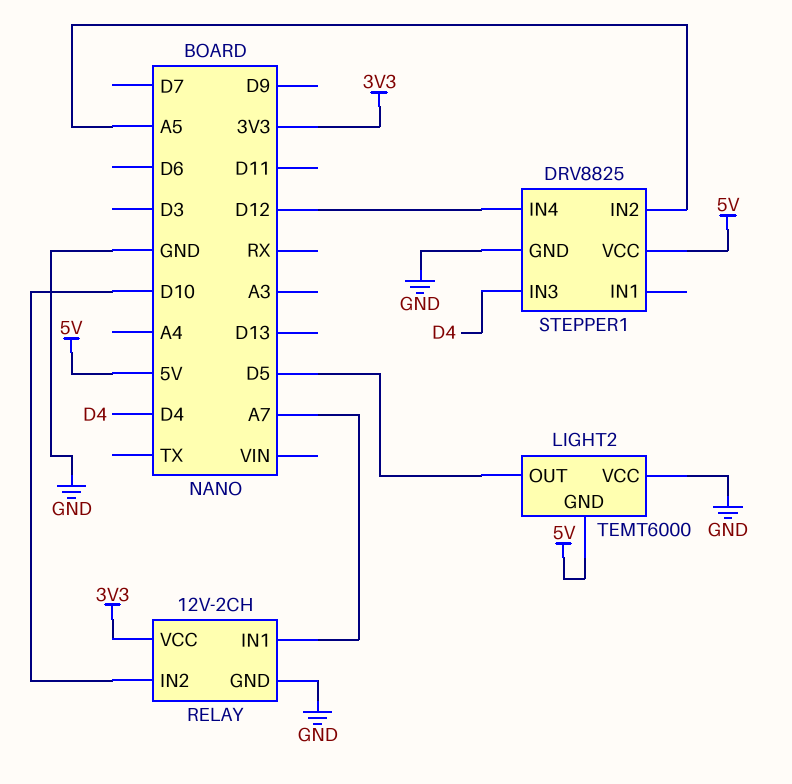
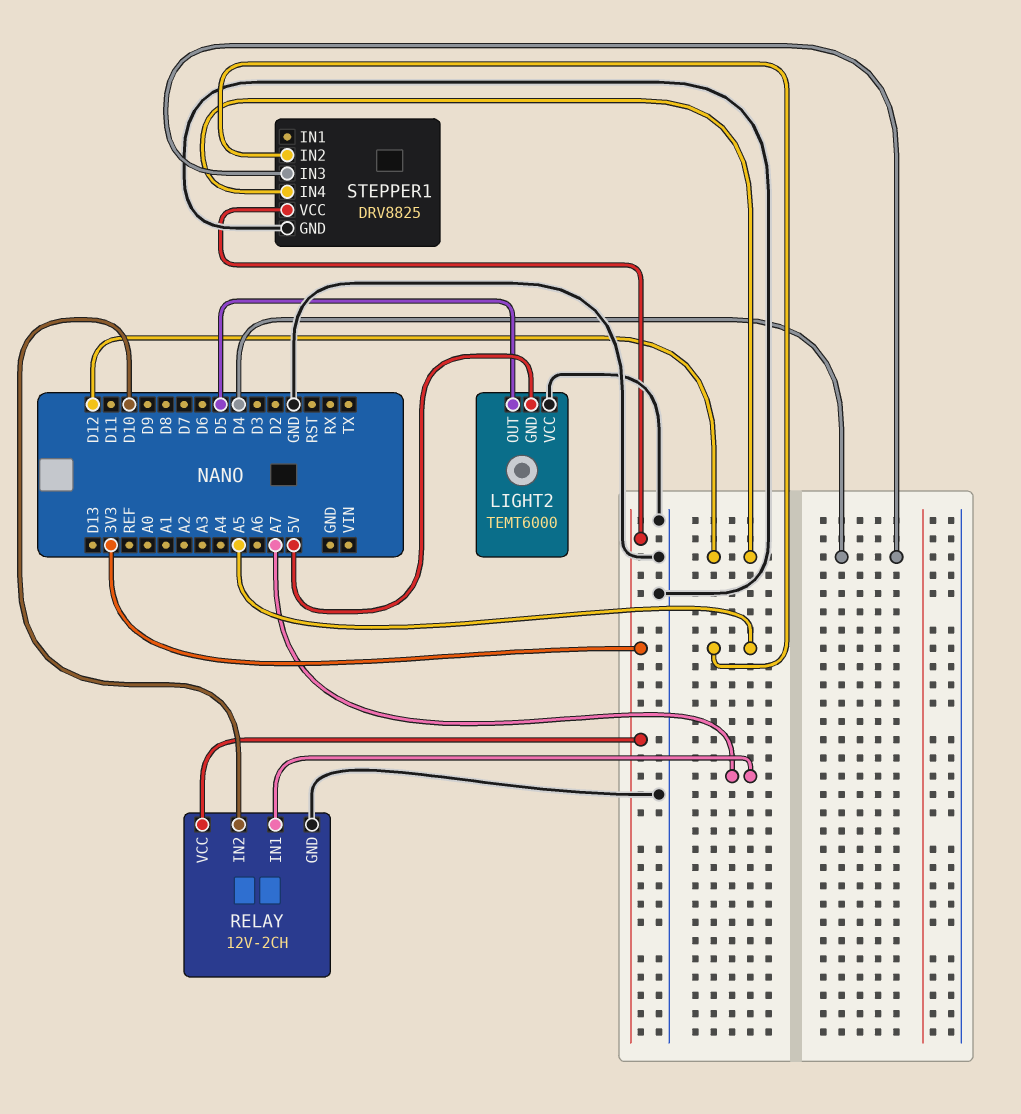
STEPPER1 pin VCC: 5V -> 3V3

